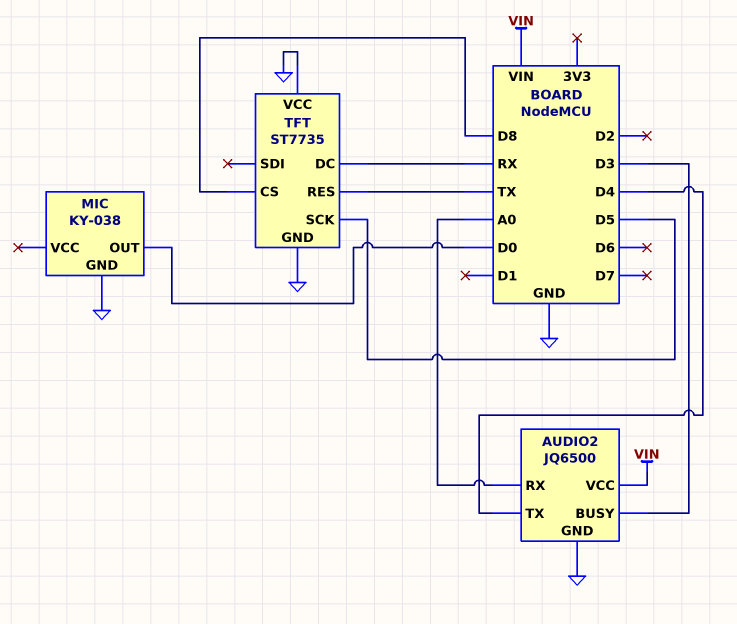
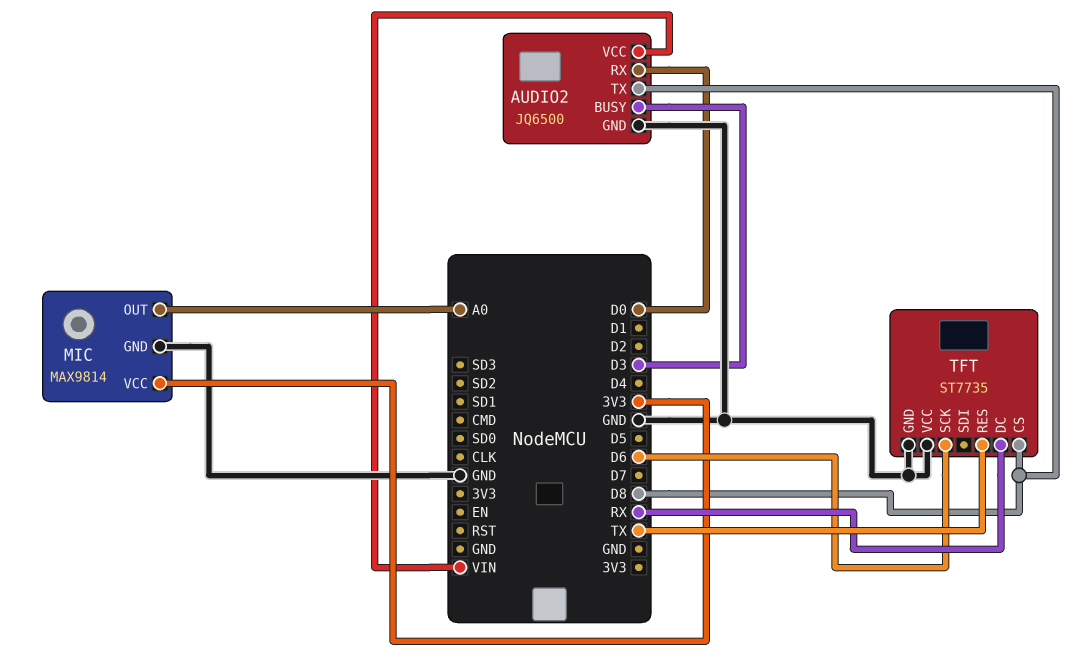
AUDIO2 pin RX: A0 -> D0
AUDIO2 pin TX: D4 -> D8
MIC: KY-038 -> MAX9814
MIC pin OUT: D0 -> A0
MIC pin VCC: none -> 3V3
TFT pin SCK: D5 -> D6

